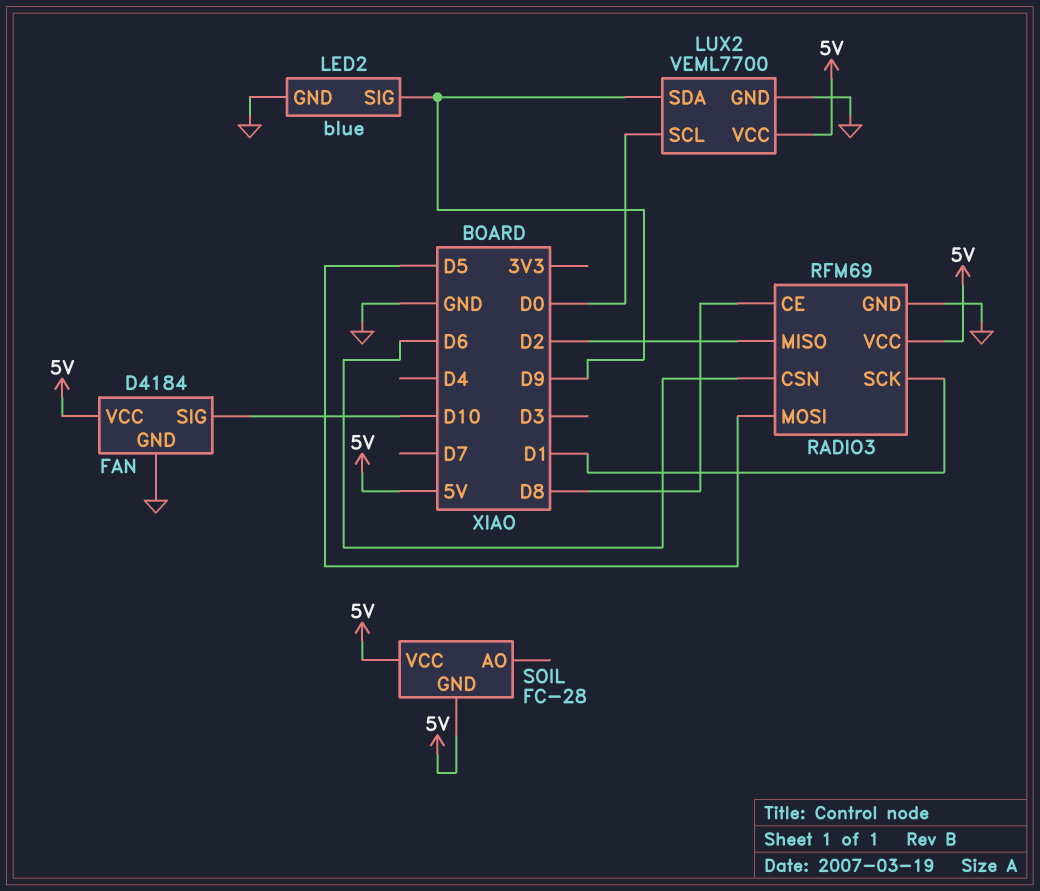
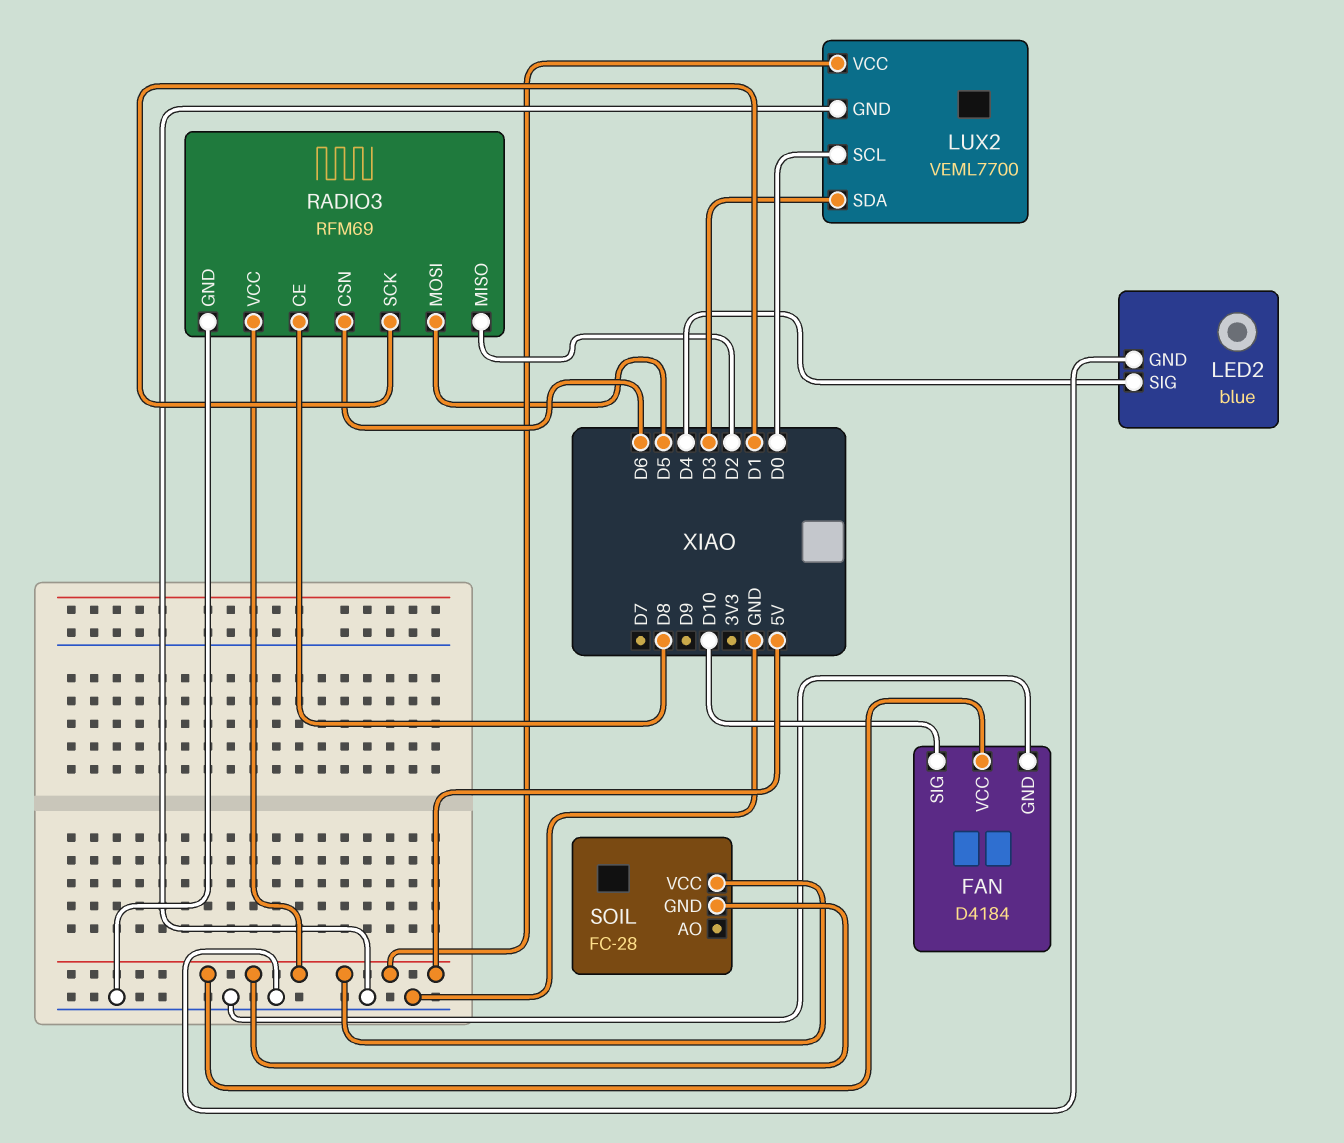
LED2 pin SIG: D9 -> D4
LUX2 pin SDA: D9 -> D3

